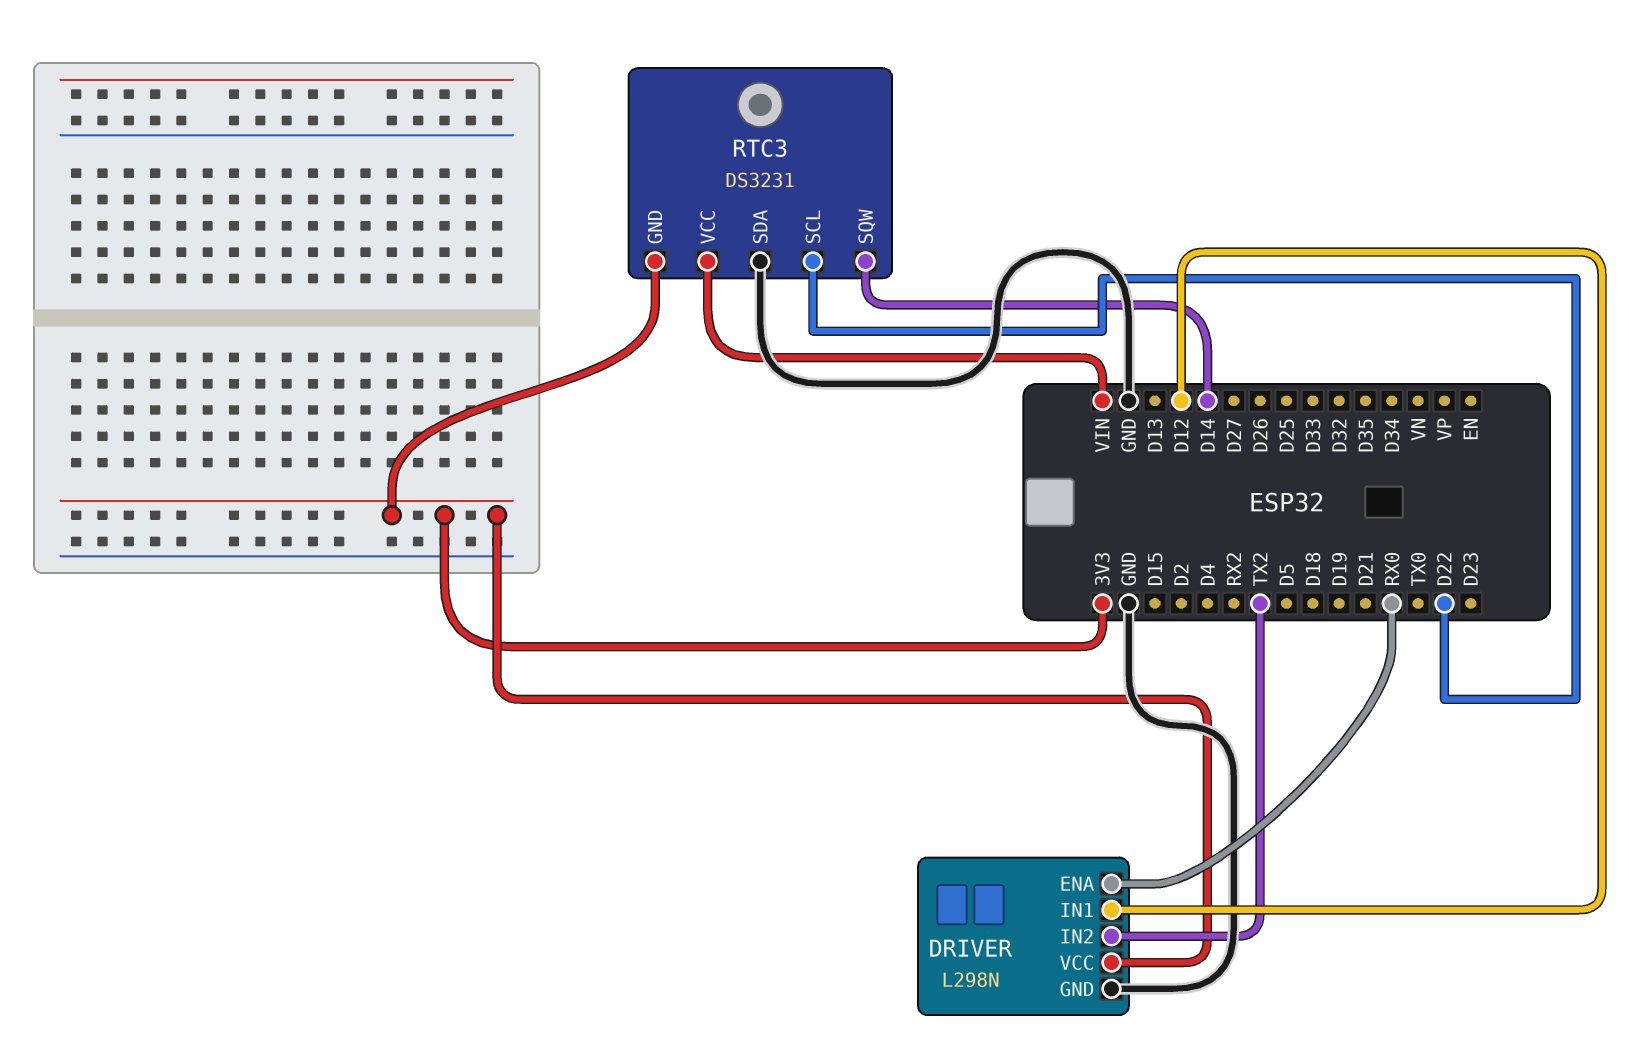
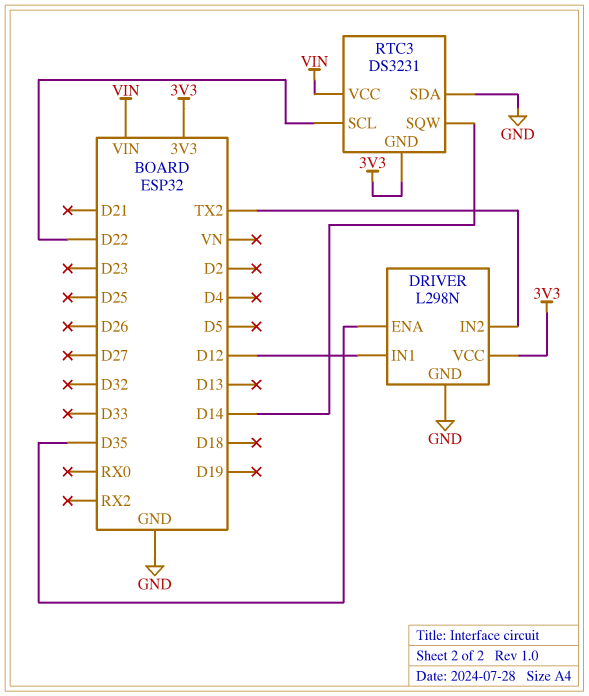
DRIVER pin ENA: RX0 -> D35

